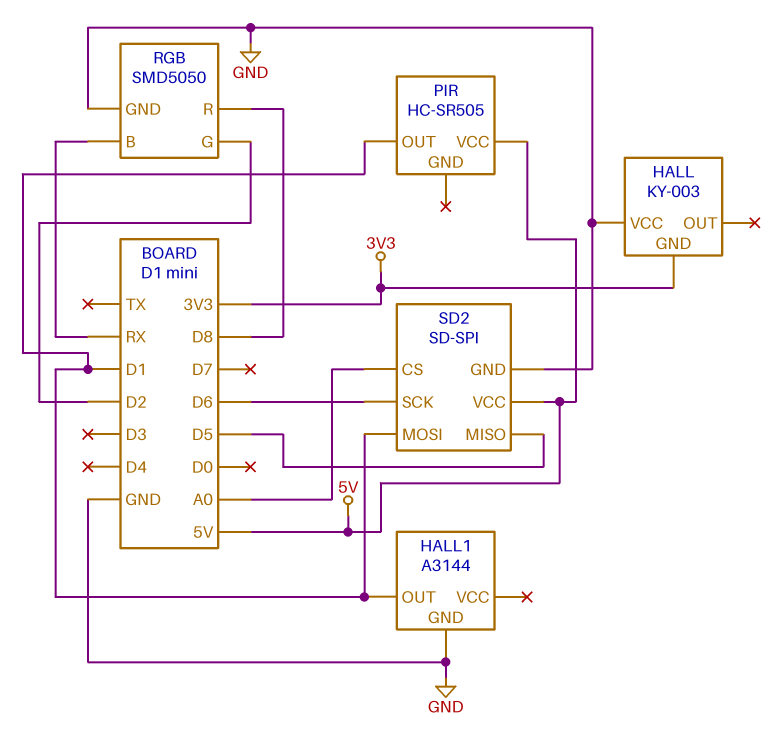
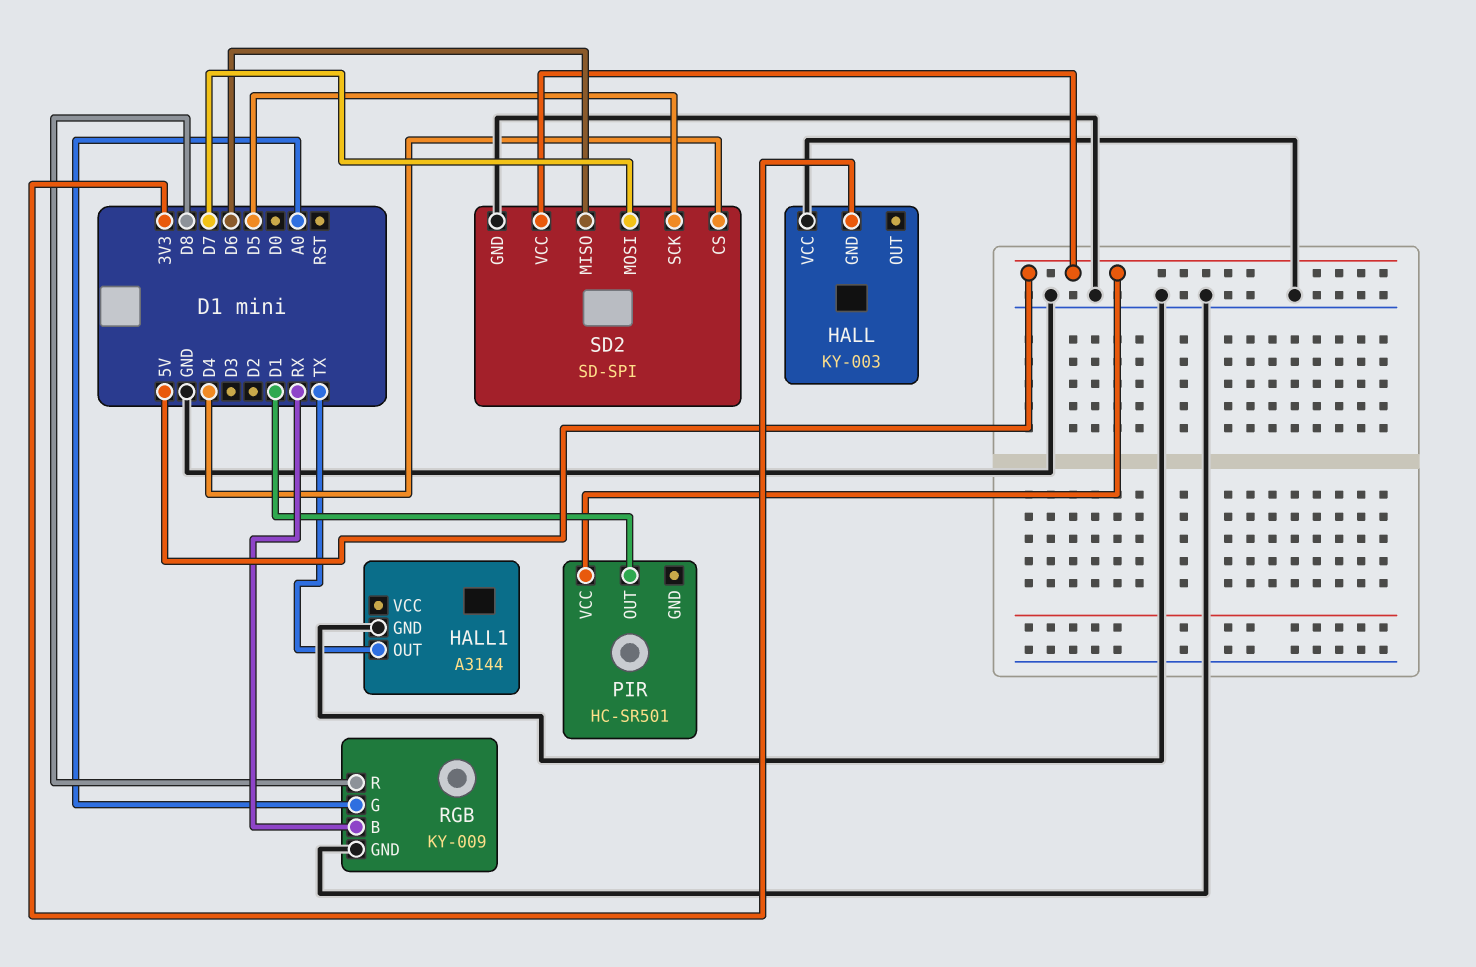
HALL1 pin OUT: D1 -> TX
PIR: HC-SR505 -> HC-SR501
RGB: SMD5050 -> KY-009
RGB pin G: D2 -> A0
SD2 pin CS: A0 -> D4
SD2 pin MISO: D5 -> D6
SD2 pin MOSI: D1 -> D7
SD2 pin SCK: D6 -> D5

